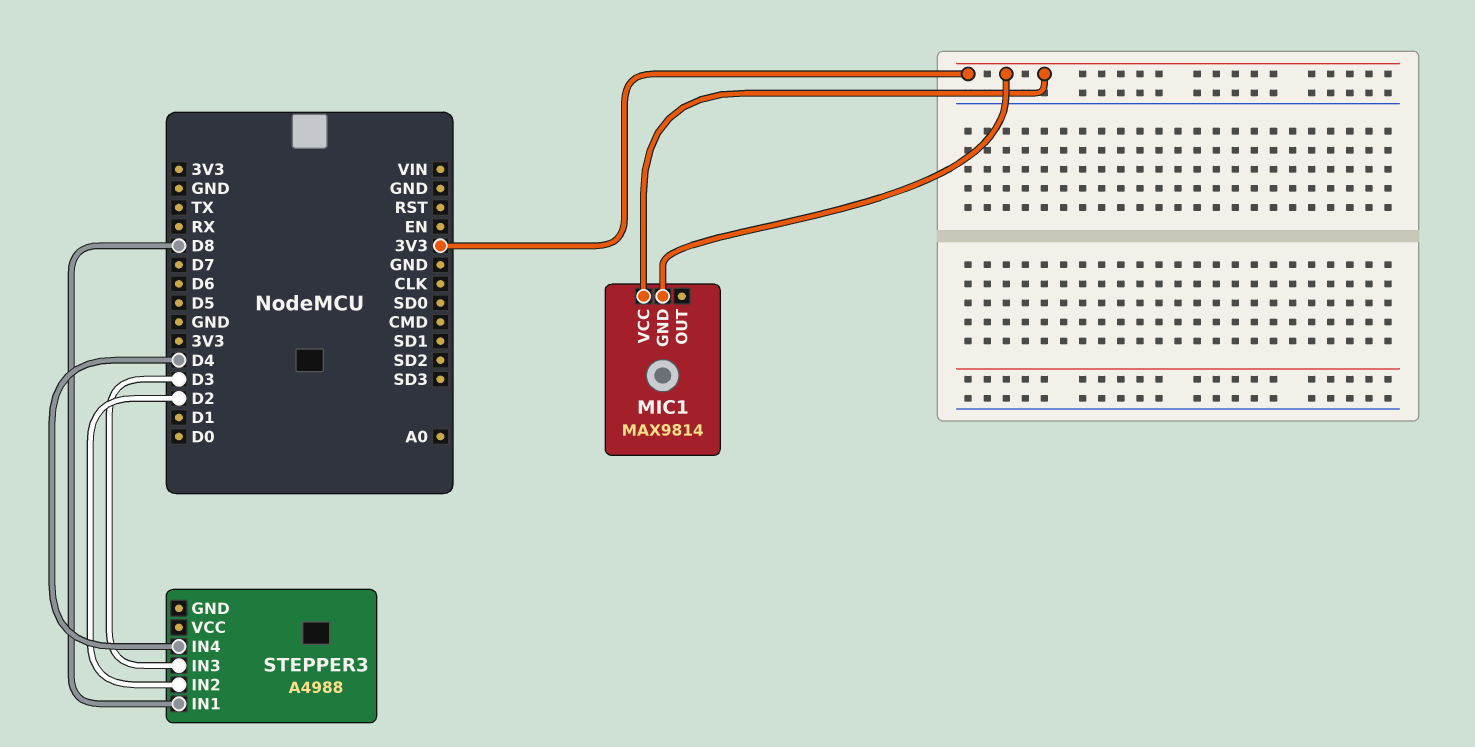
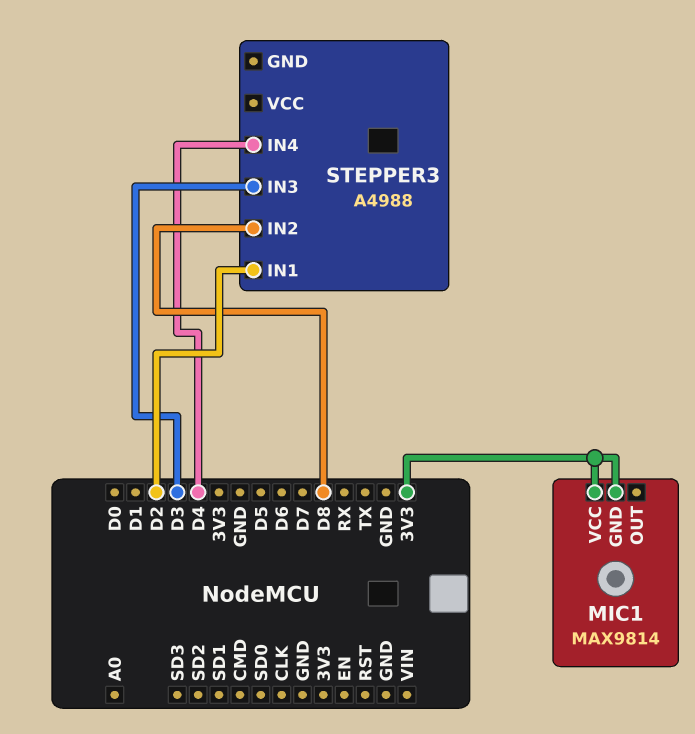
STEPPER3 pin IN1: D8 -> D2
STEPPER3 pin IN2: D2 -> D8

